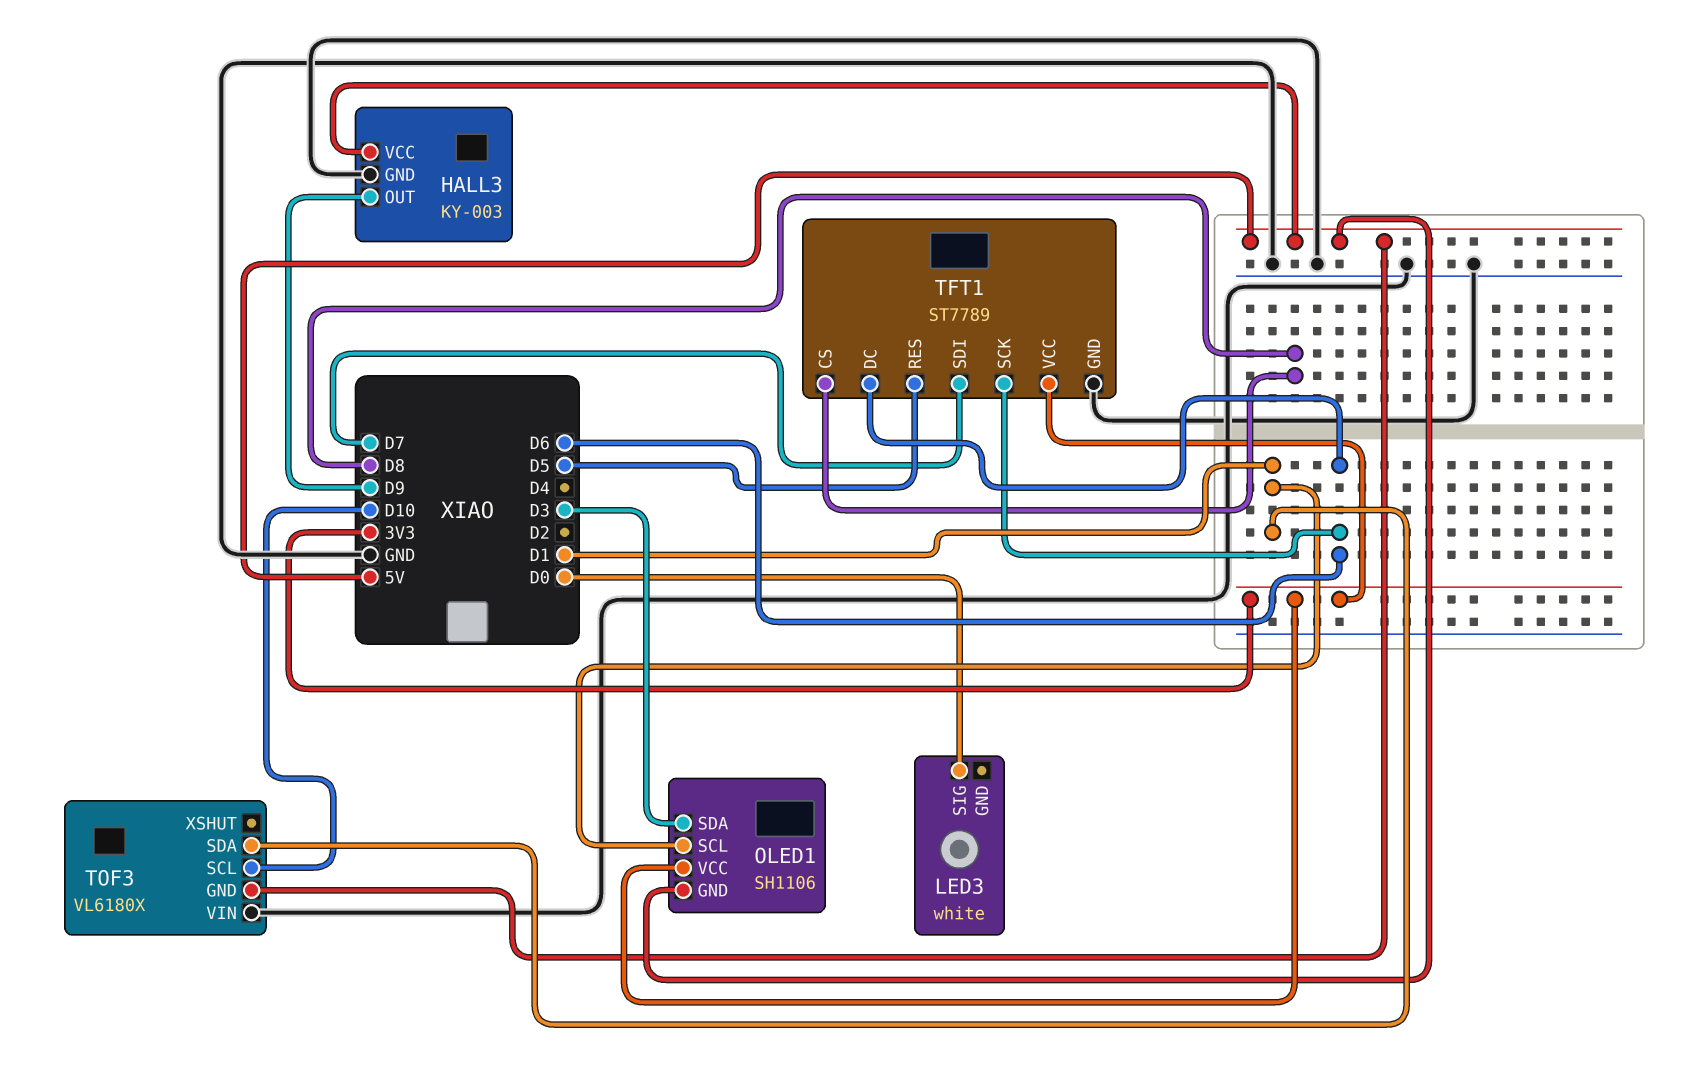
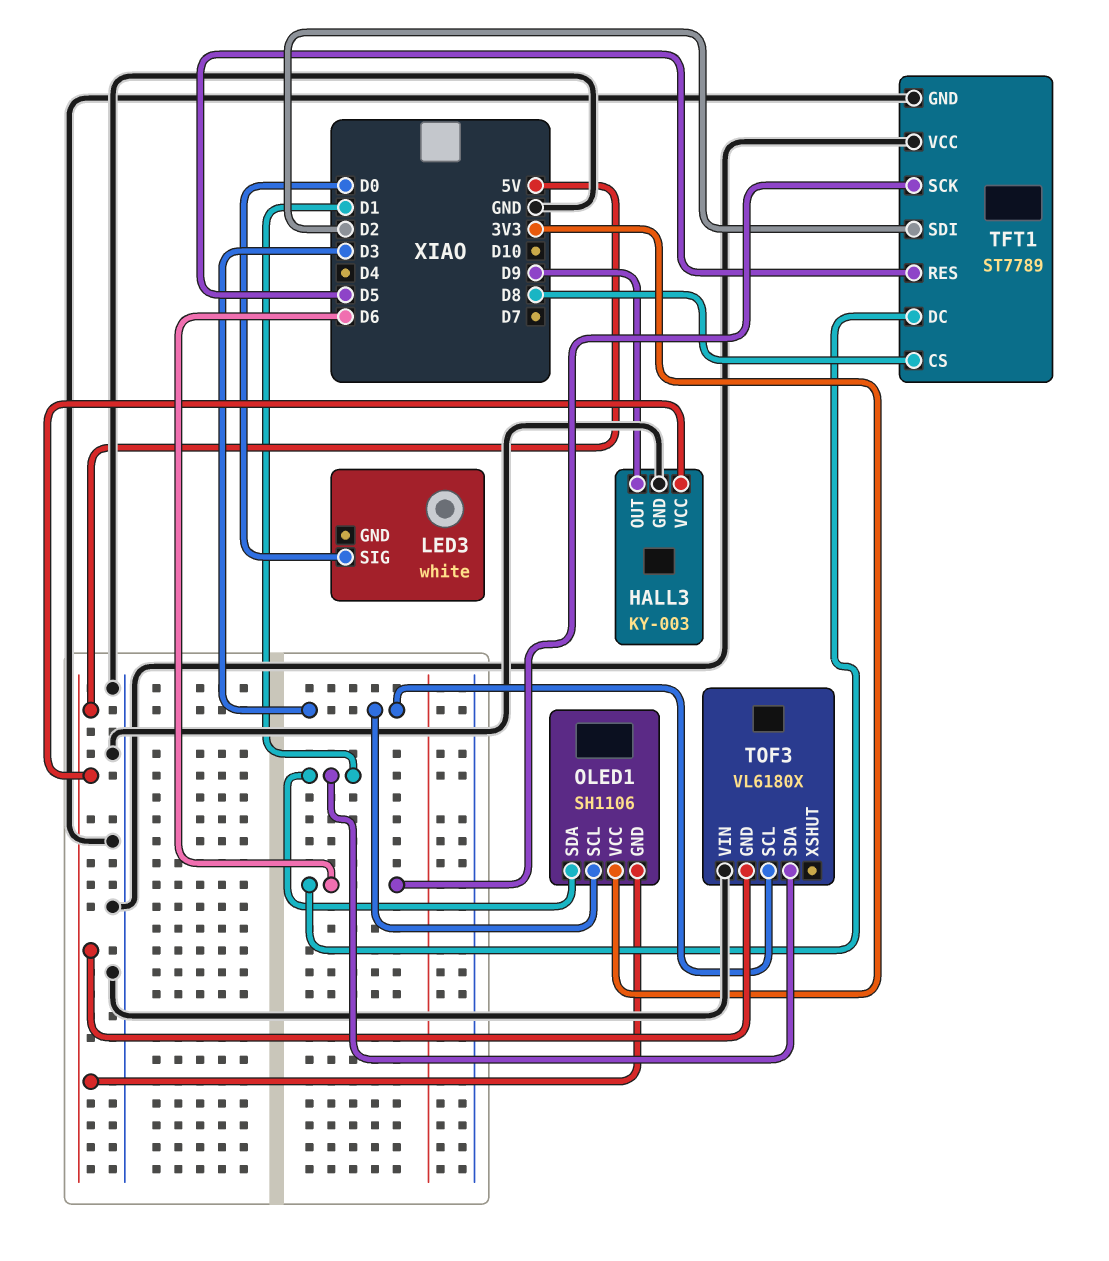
OLED1 pin SCL: D1 -> D3
OLED1 pin SDA: D3 -> D1
TFT1 pin SDI: D7 -> D2
TFT1 pin VCC: 3V3 -> GND
TOF3 pin SCL: D10 -> D3

